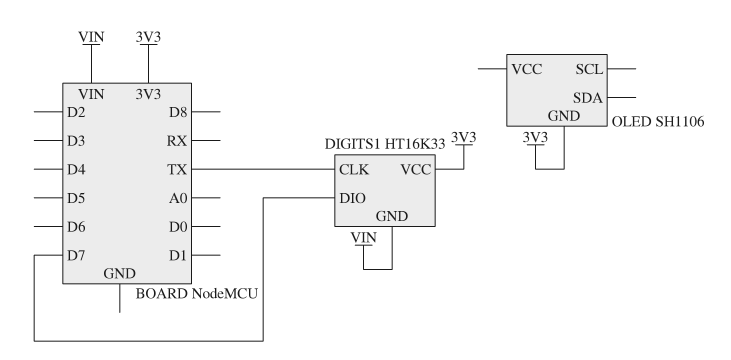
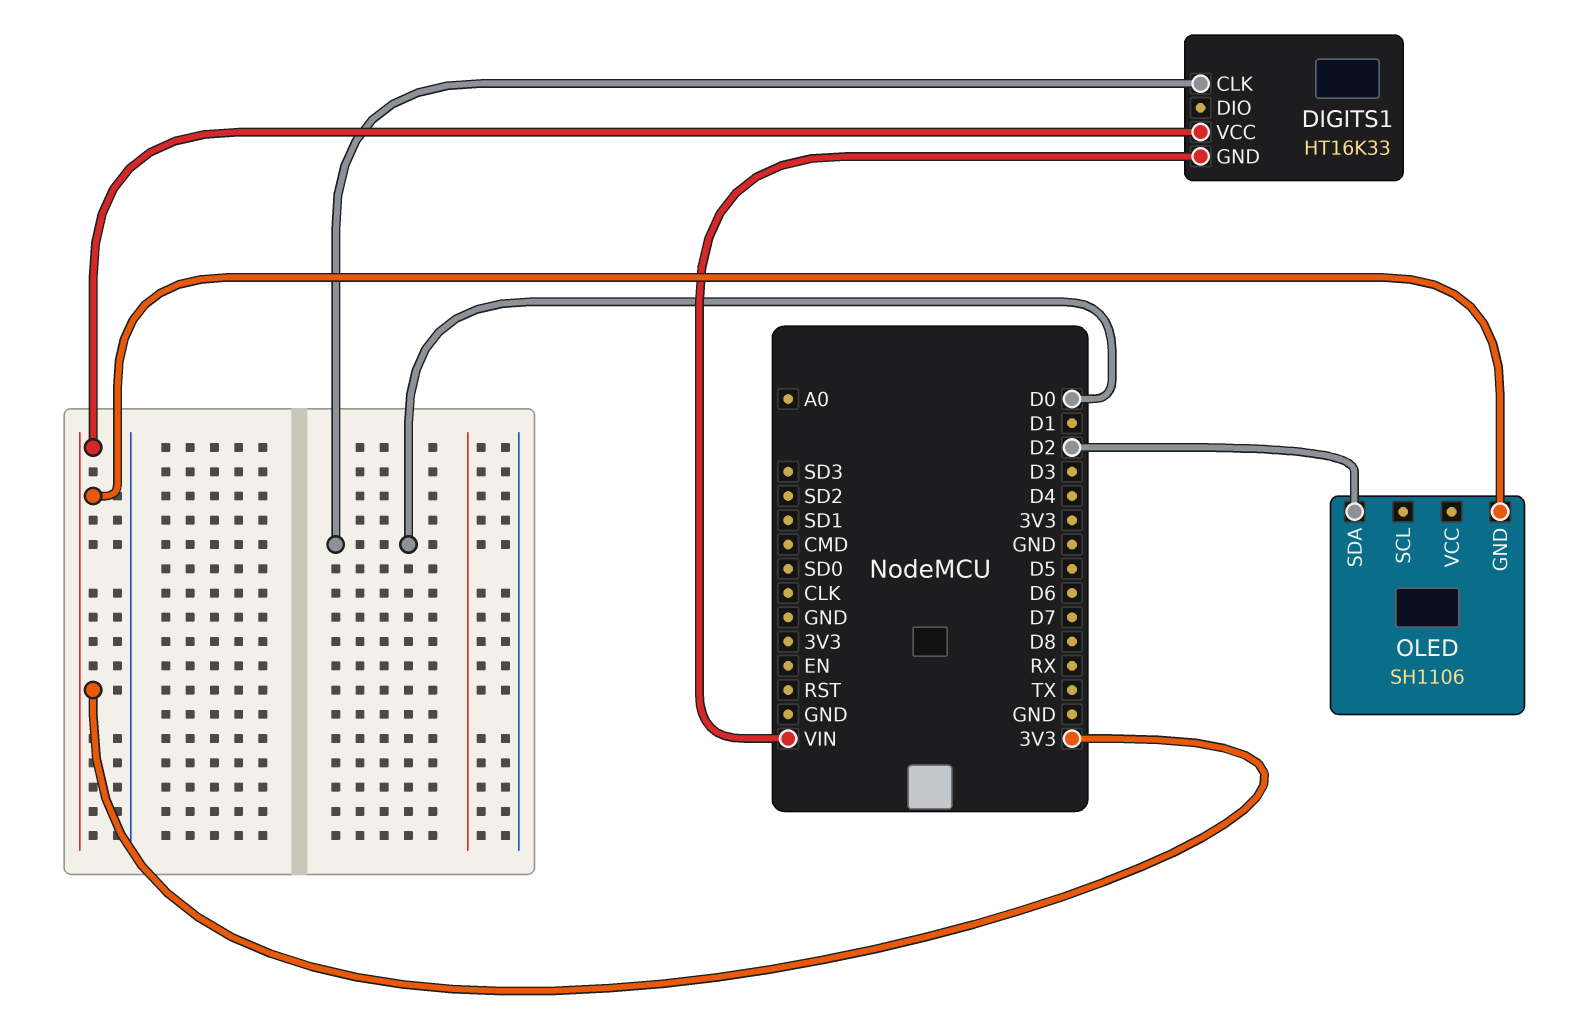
DIGITS1 pin CLK: TX -> D0
DIGITS1 pin DIO: D7 -> none
OLED pin SDA: none -> D2

